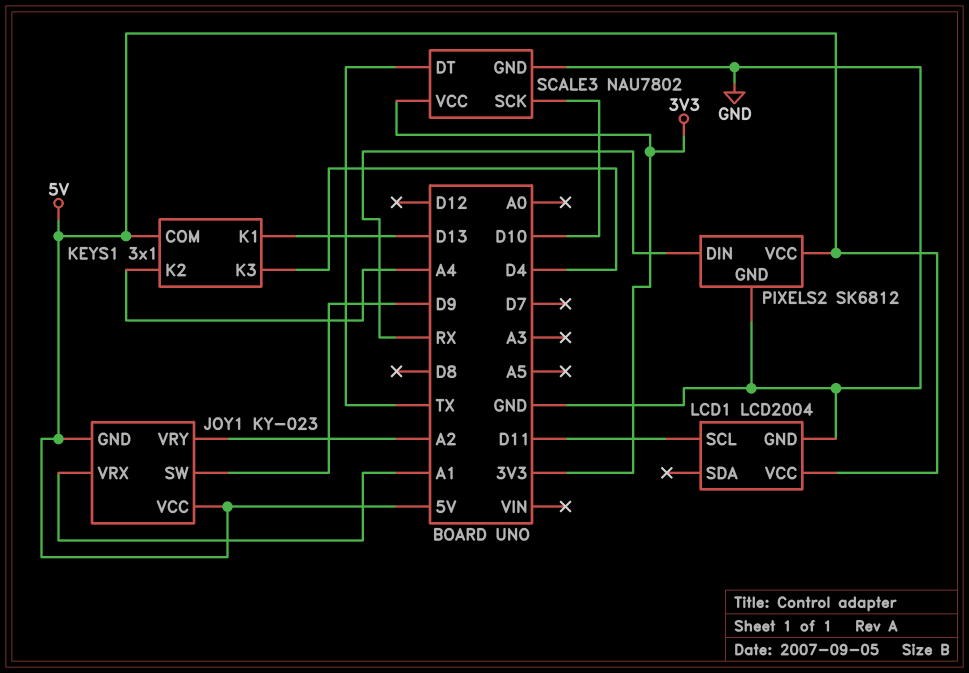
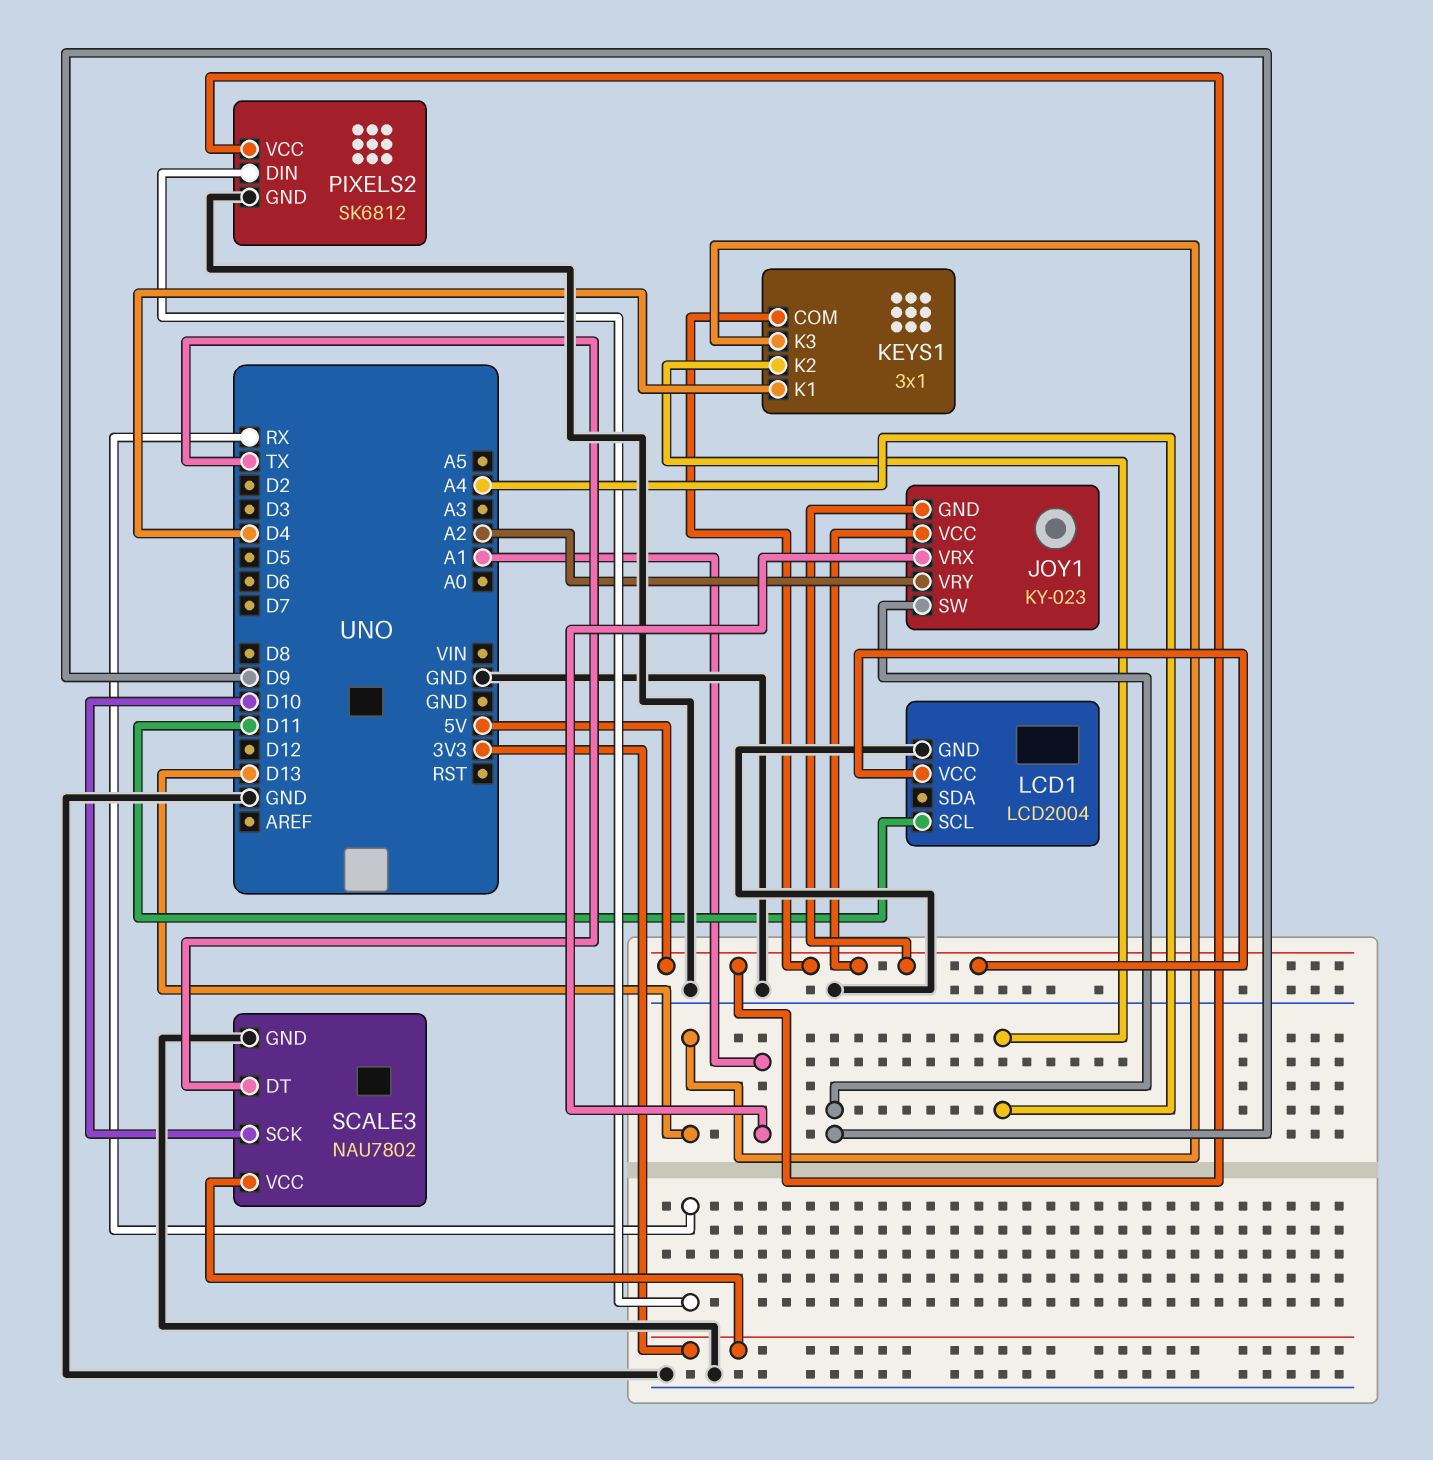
KEYS1 pin K1: D13 -> D4
KEYS1 pin K3: D4 -> D13

